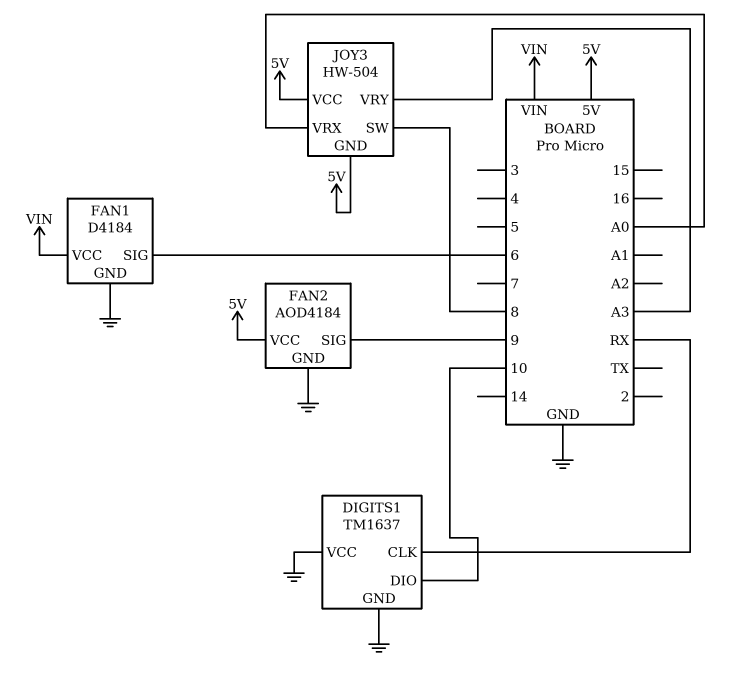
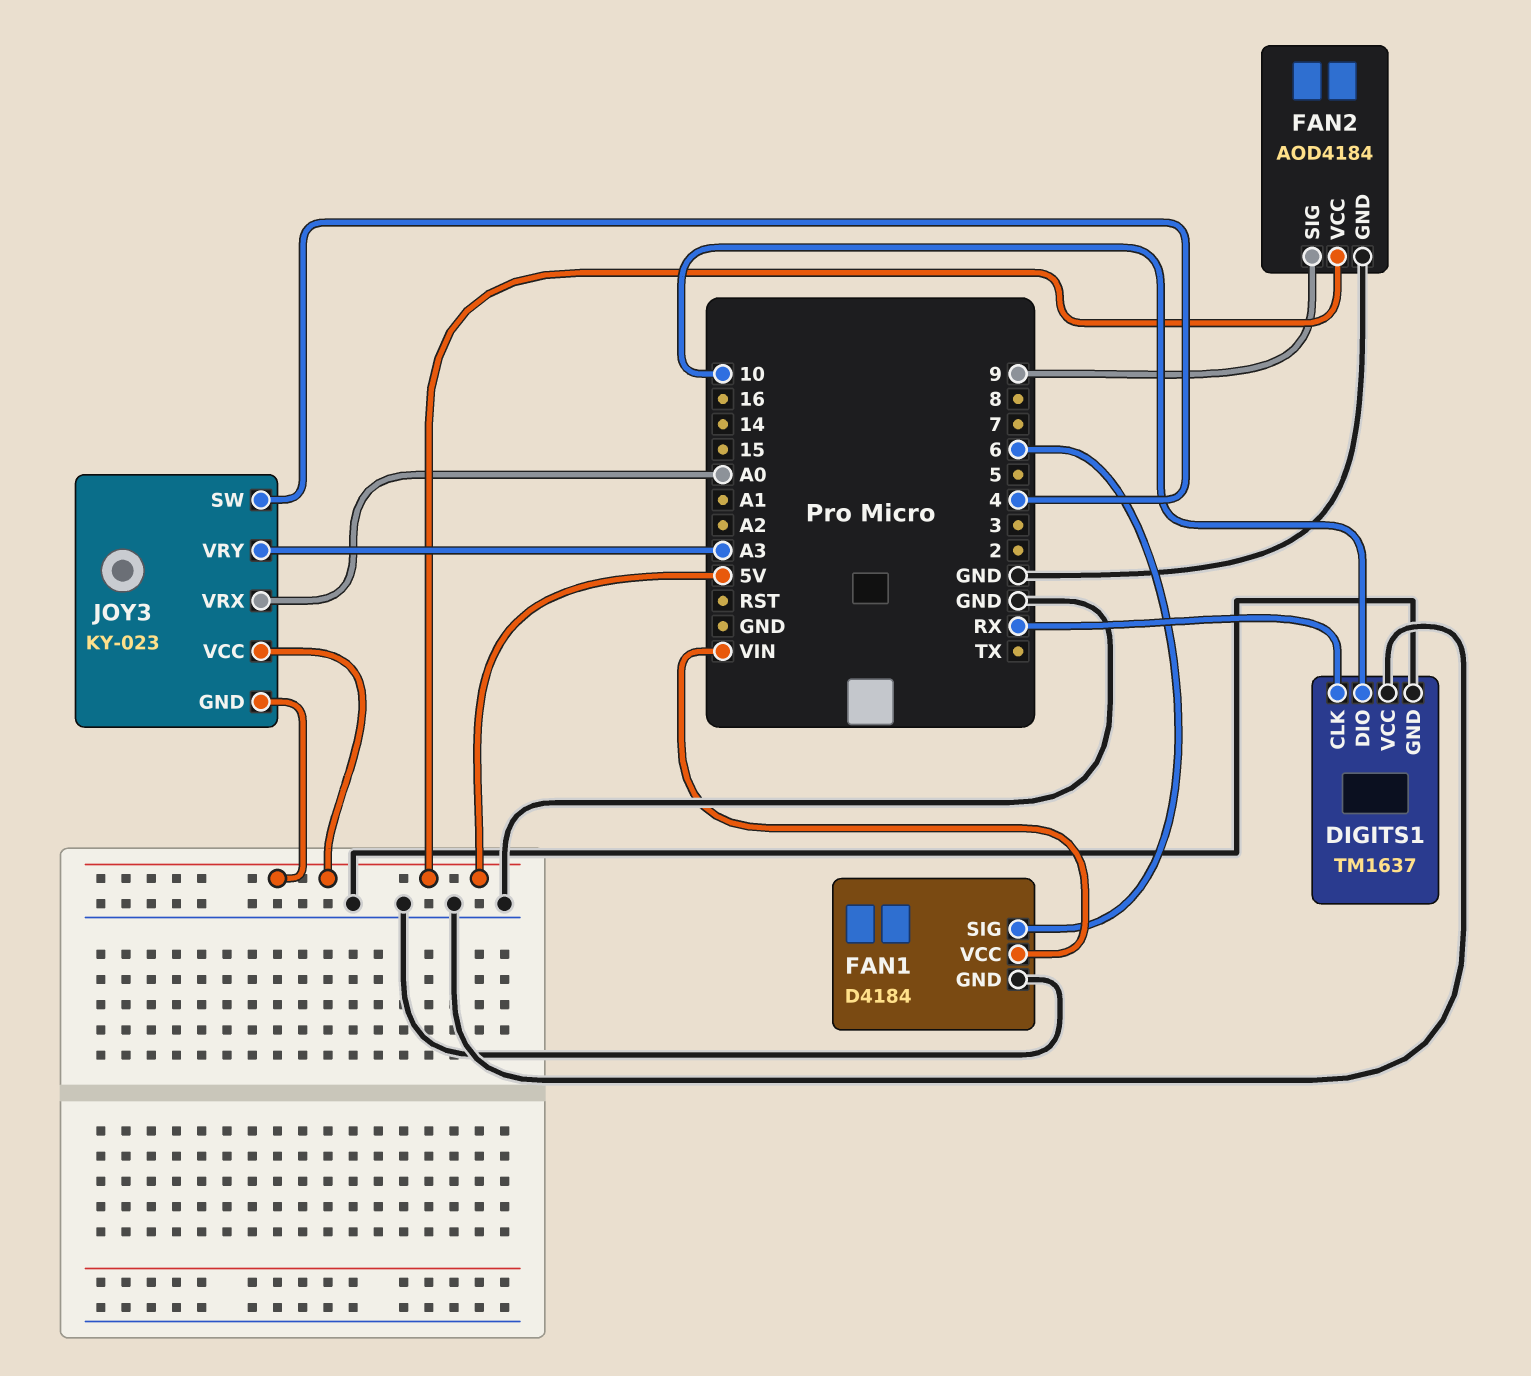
JOY3: HW-504 -> KY-023
JOY3 pin SW: 8 -> 4

